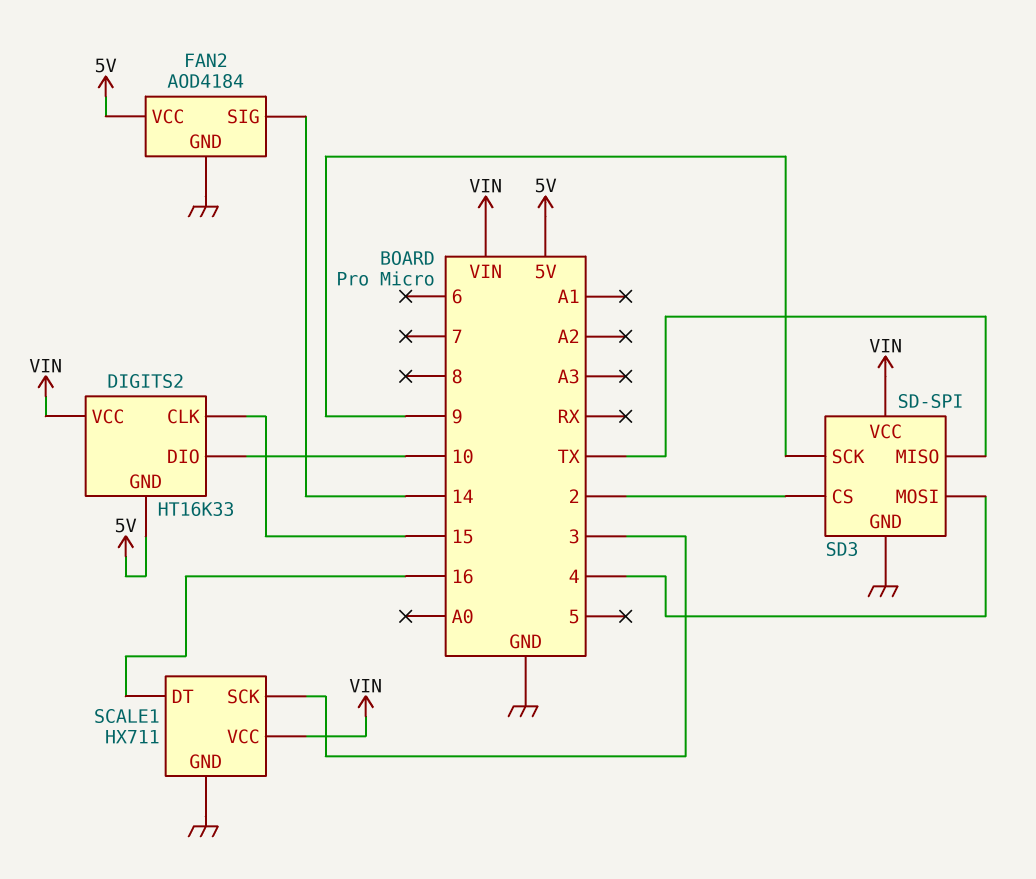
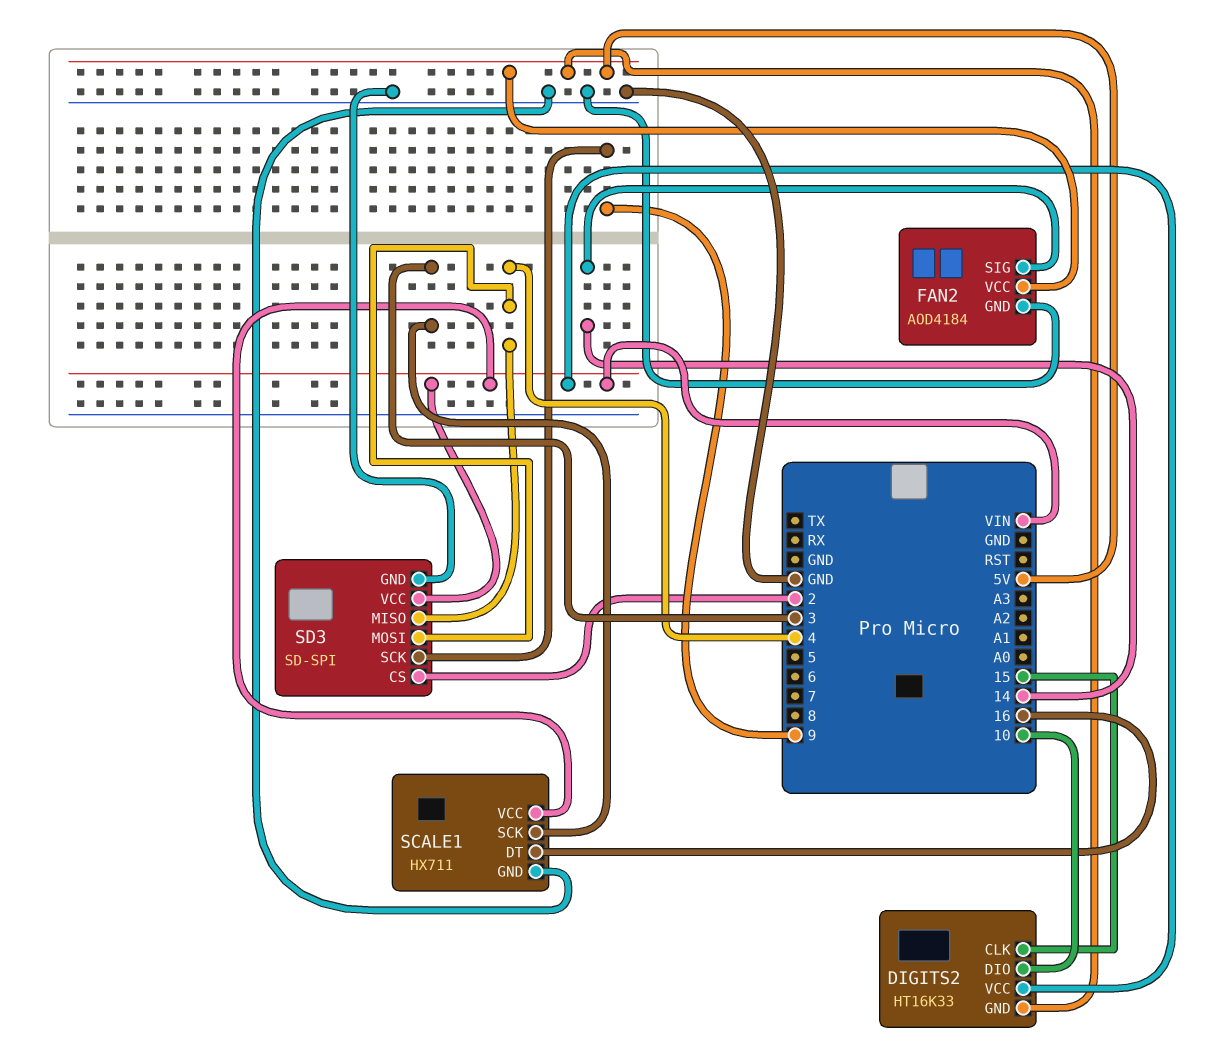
SD3 pin MISO: TX -> 4

